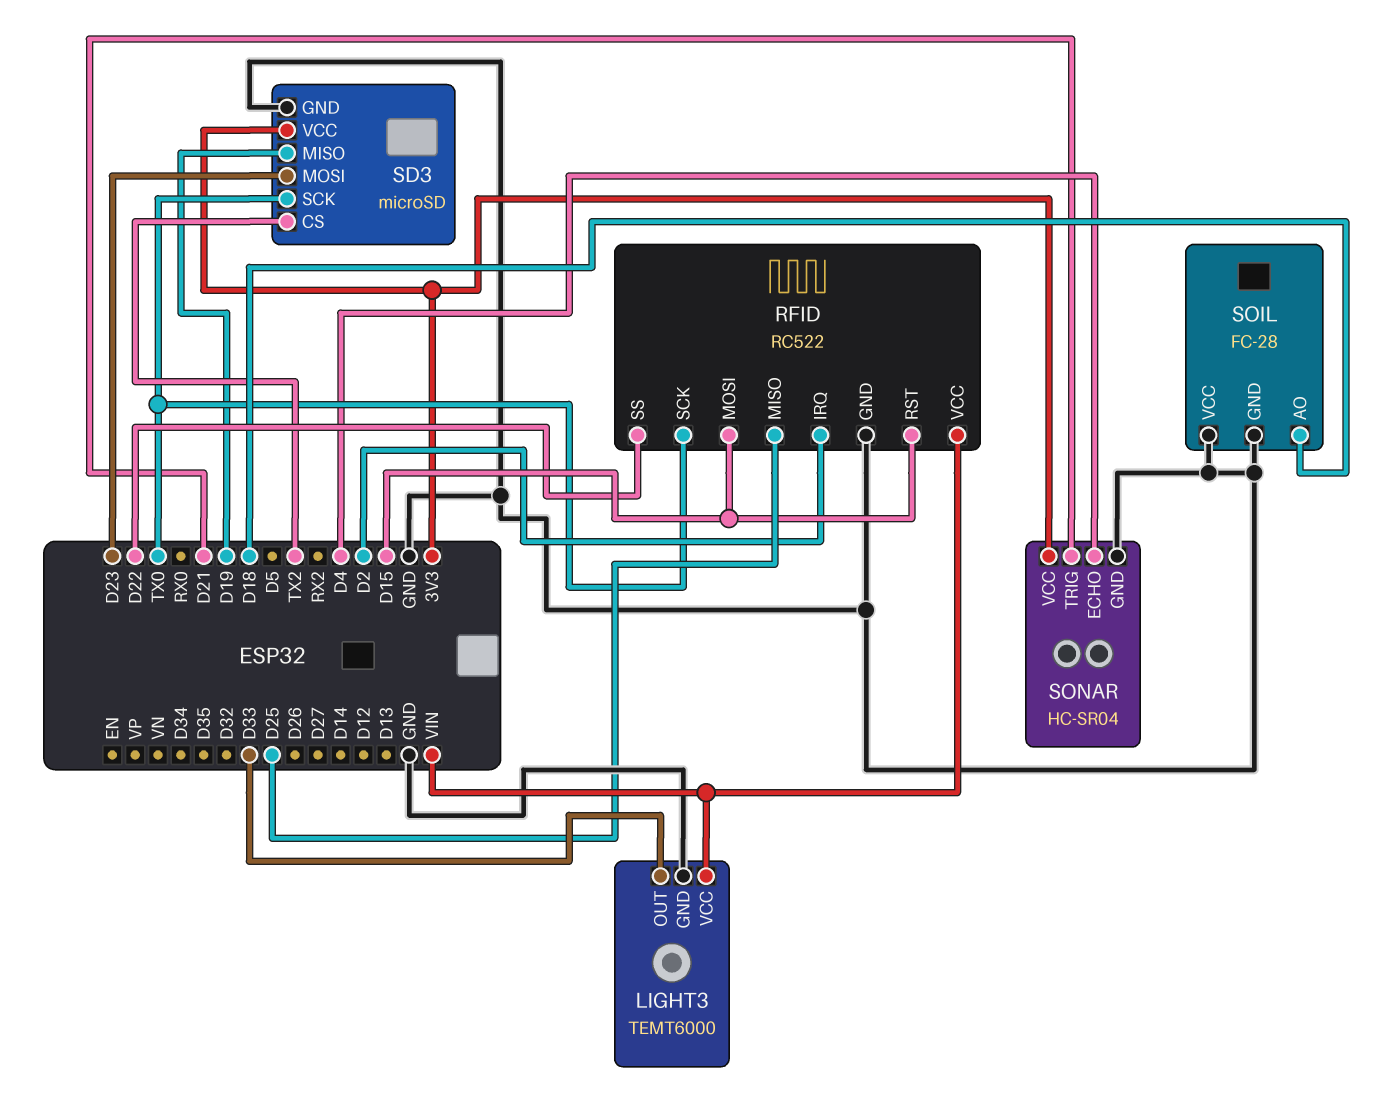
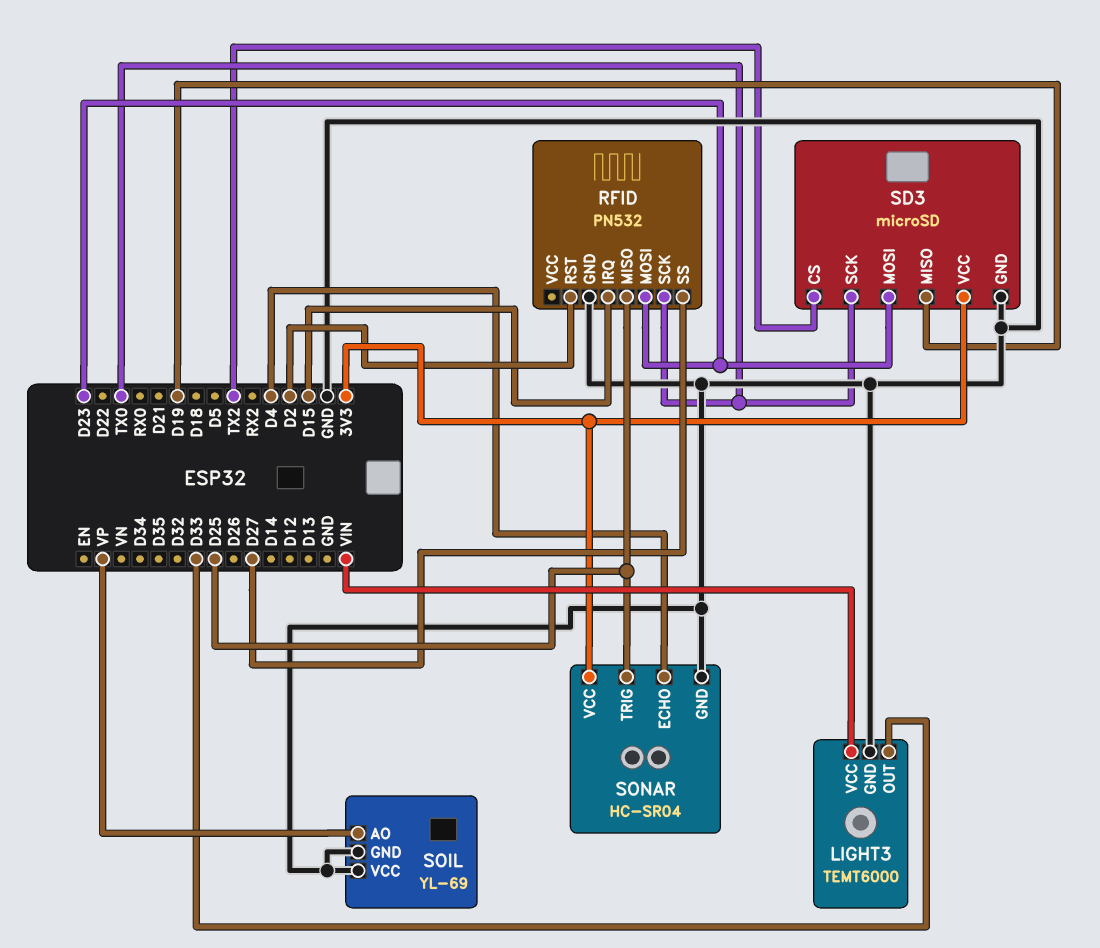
RFID: RC522 -> PN532
RFID pin IRQ: D2 -> D15
RFID pin MOSI: D15 -> D23
RFID pin RST: D15 -> D2
RFID pin SS: D22 -> D27
RFID pin VCC: VIN -> none
SOIL: FC-28 -> YL-69
SOIL pin AO: D18 -> VP
SONAR pin TRIG: D21 -> D25

